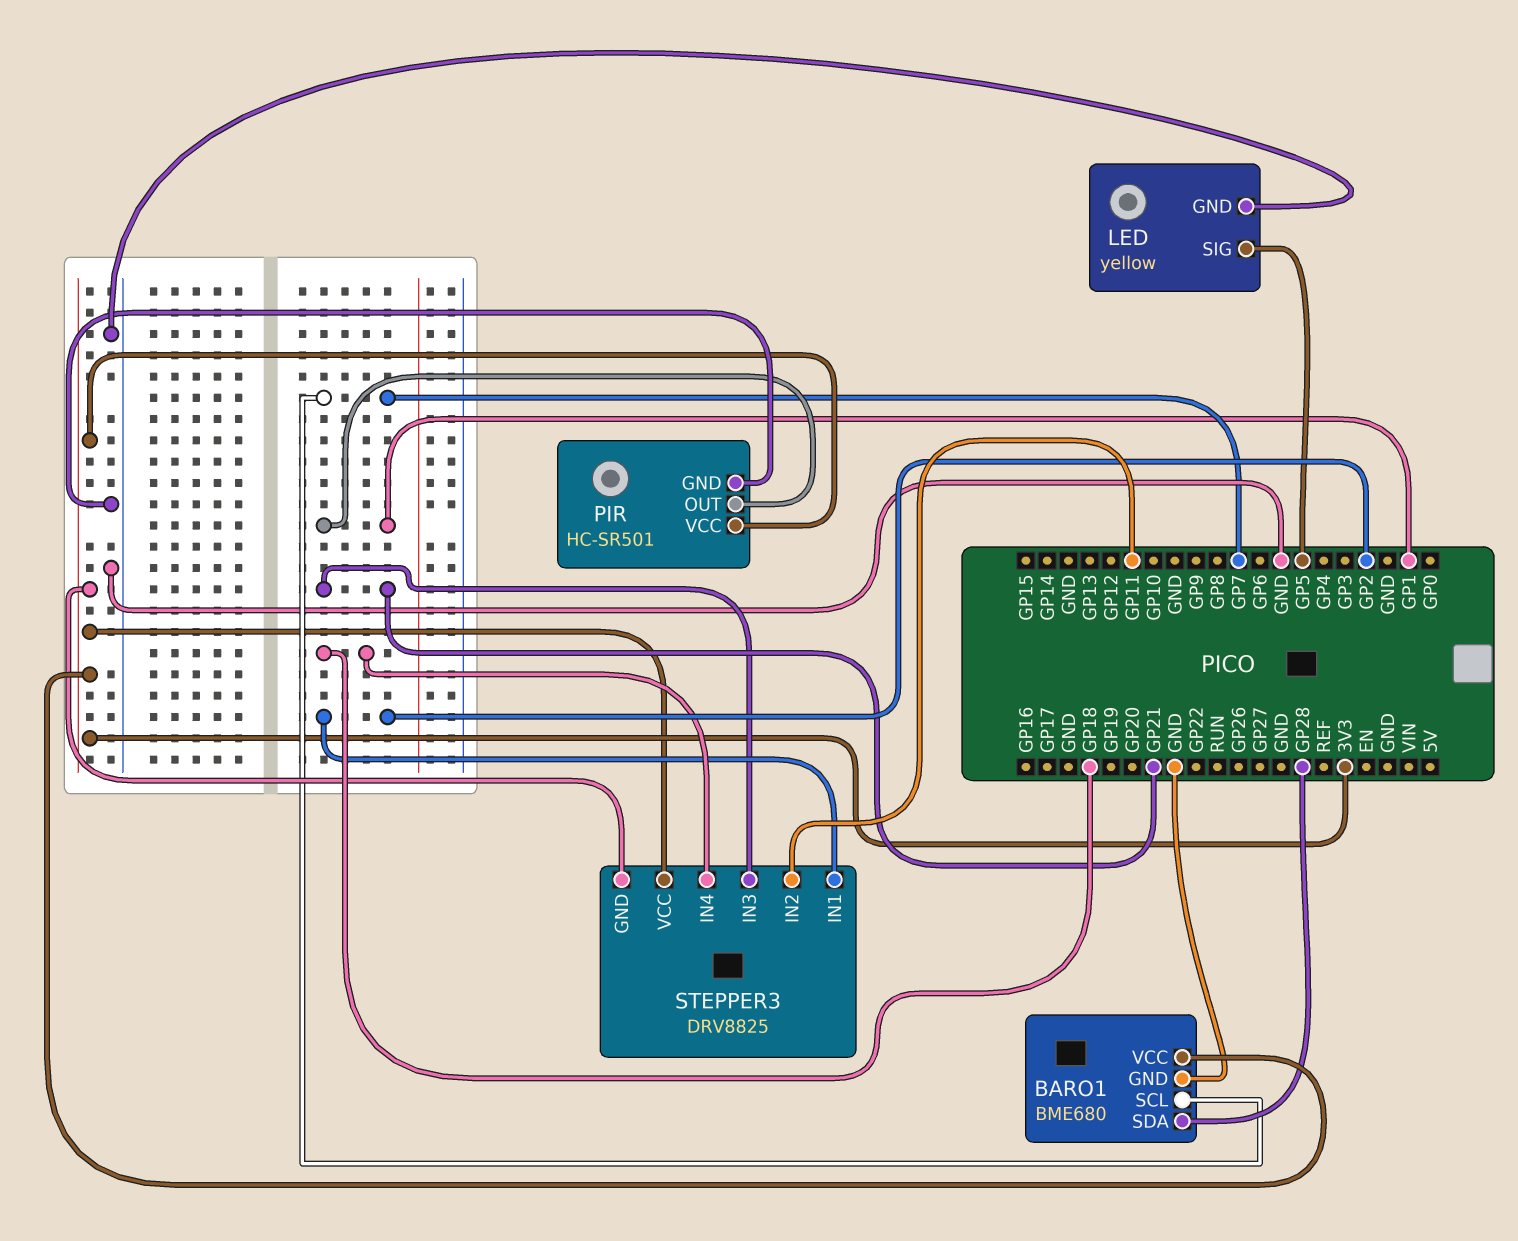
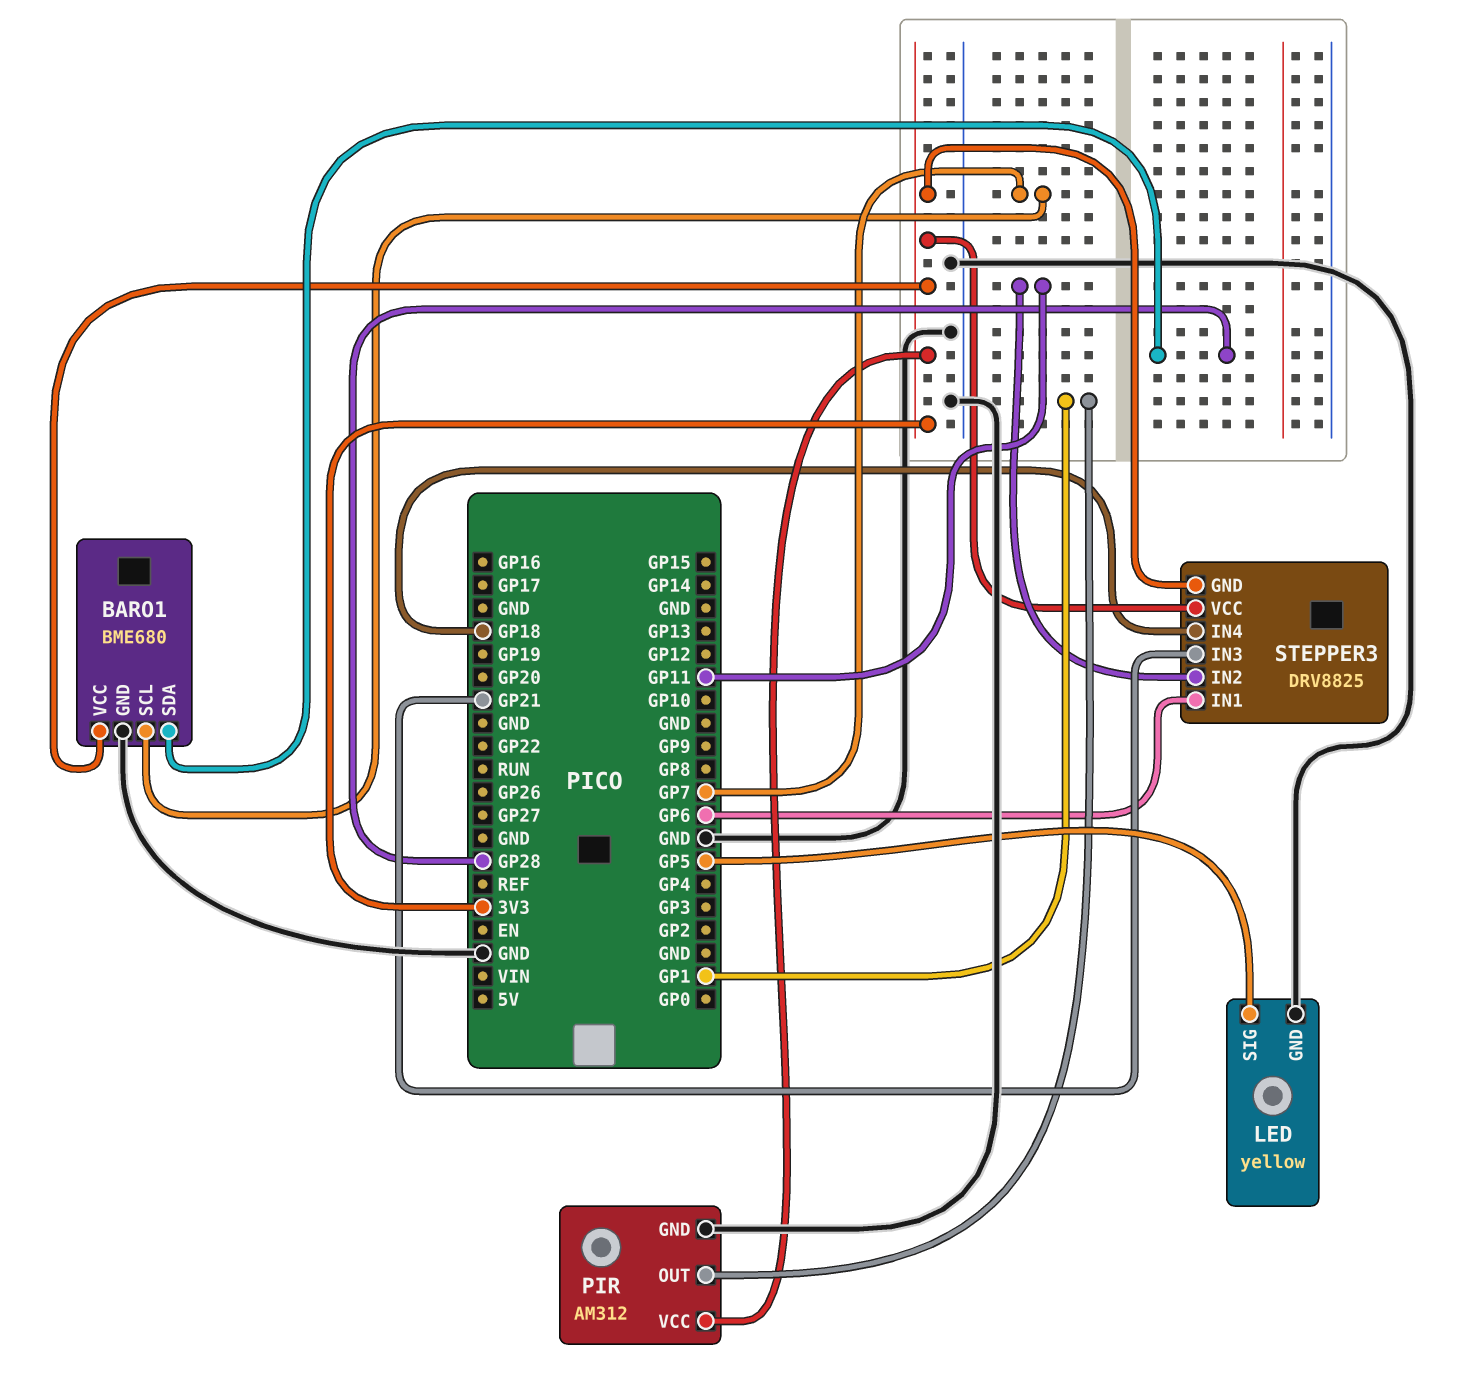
PIR: HC-SR501 -> AM312
STEPPER3 pin IN1: GP2 -> GP6

